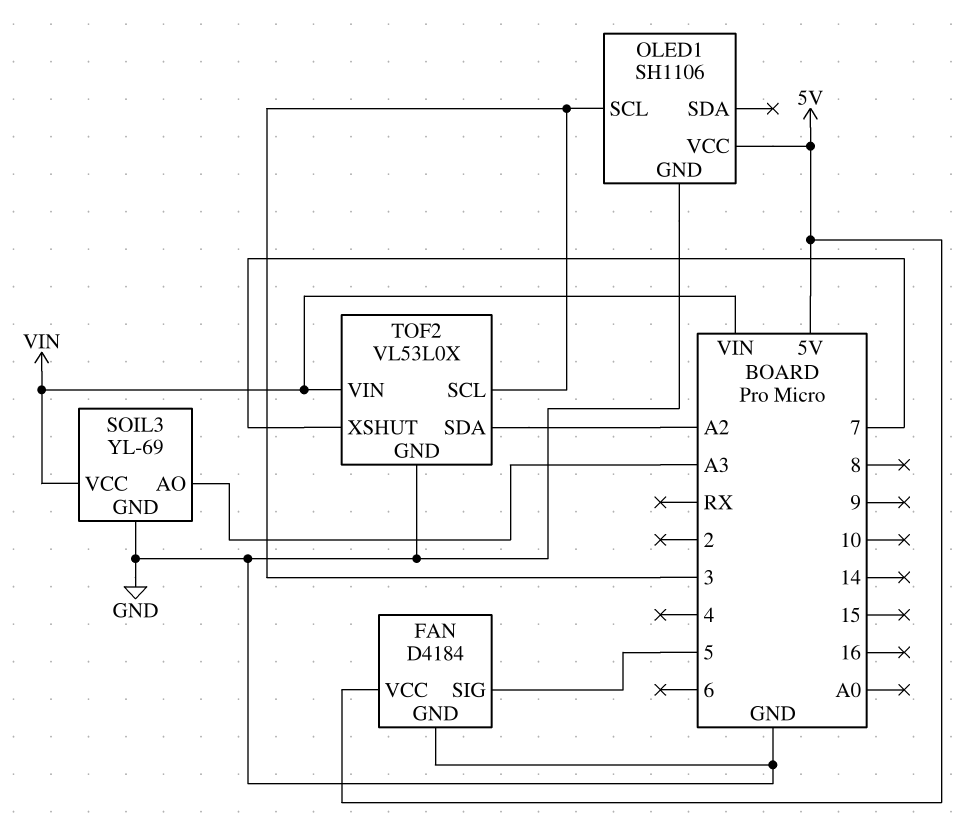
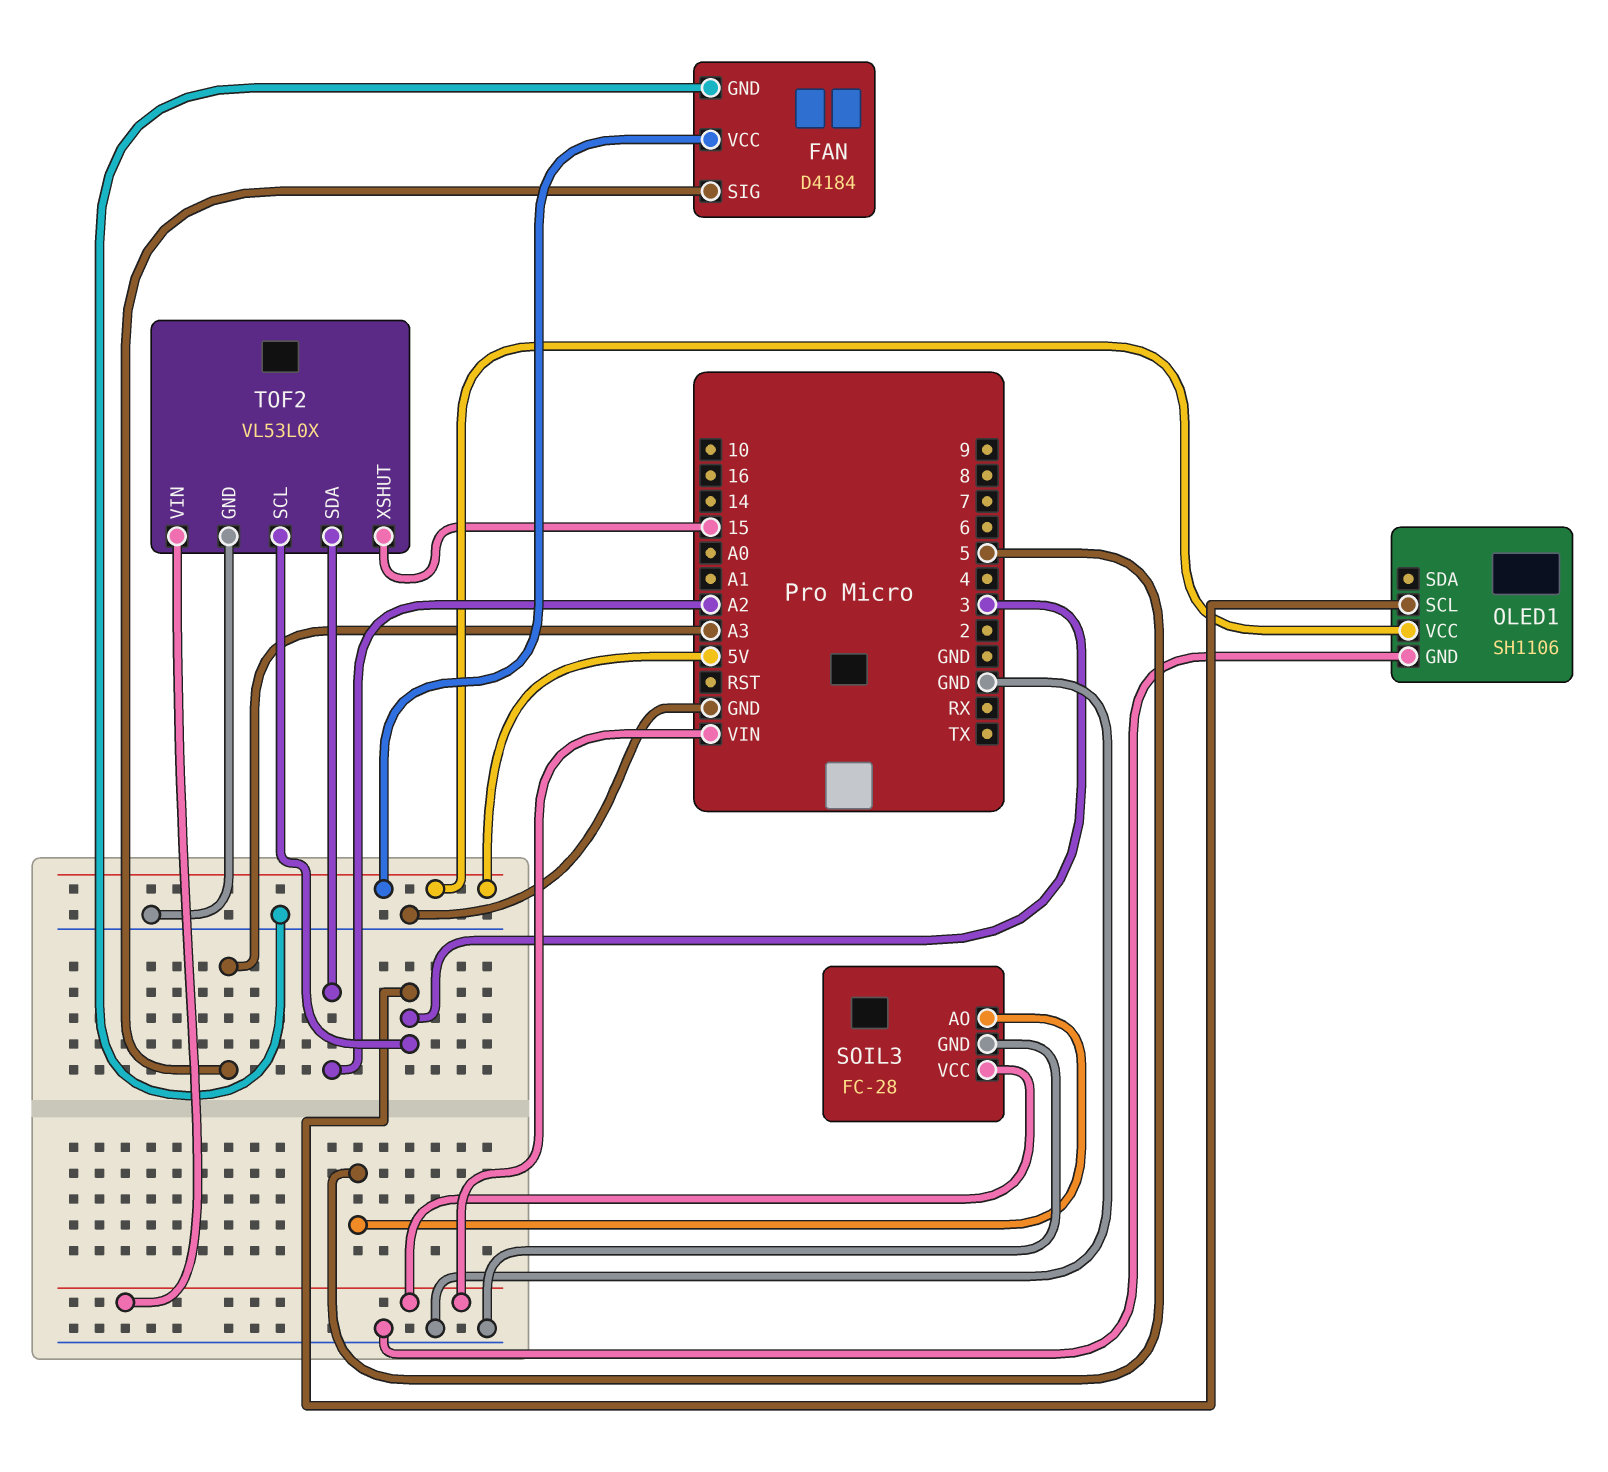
FAN pin SIG: 5 -> A3
SOIL3: YL-69 -> FC-28
SOIL3 pin AO: A3 -> 5
TOF2 pin XSHUT: 7 -> 15

